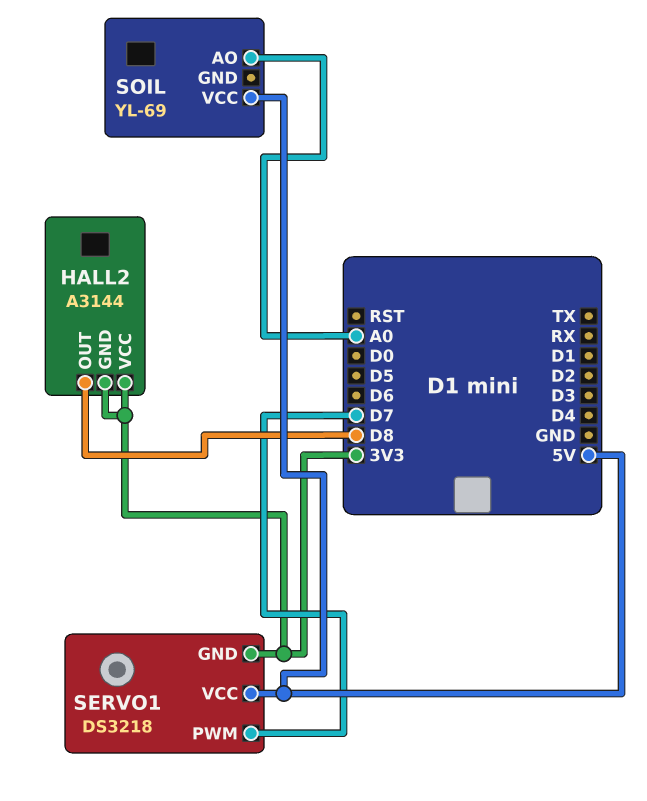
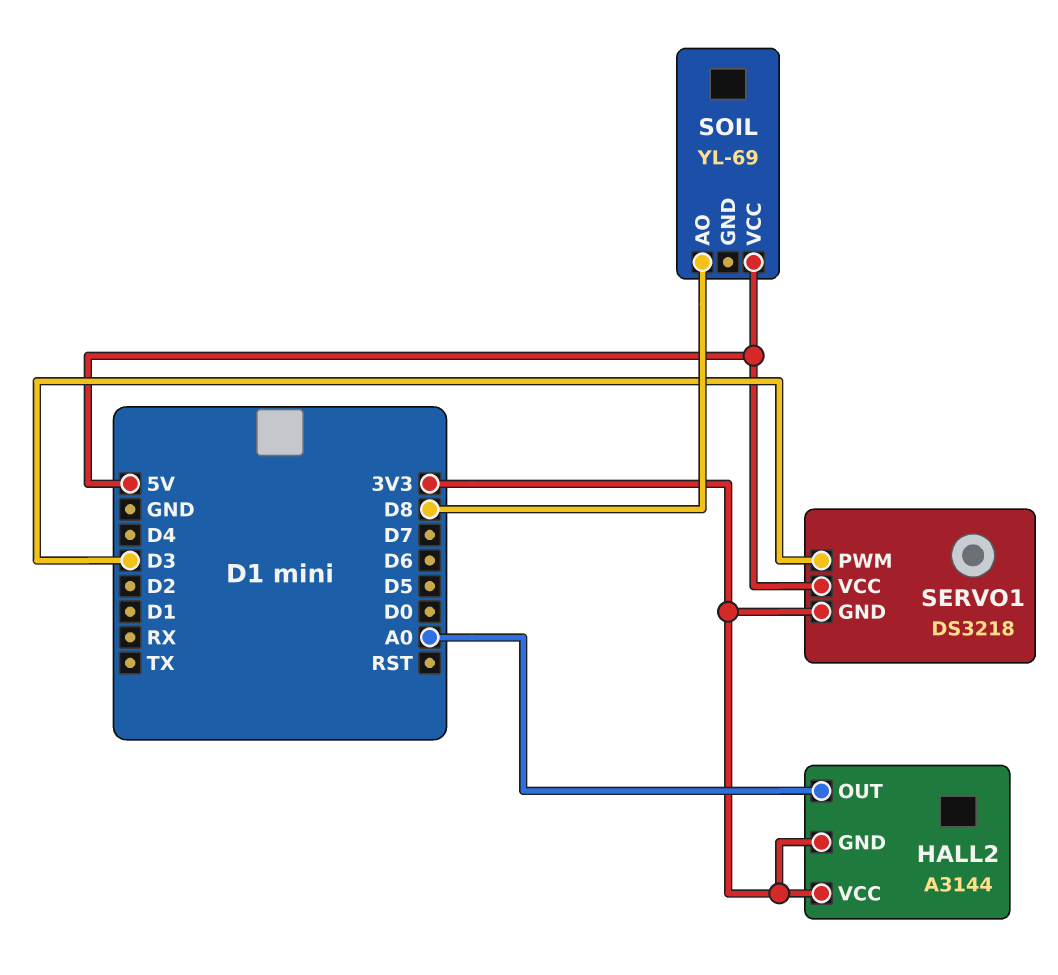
HALL2 pin OUT: D8 -> A0
SERVO1 pin PWM: D7 -> D3
SOIL pin AO: A0 -> D8

